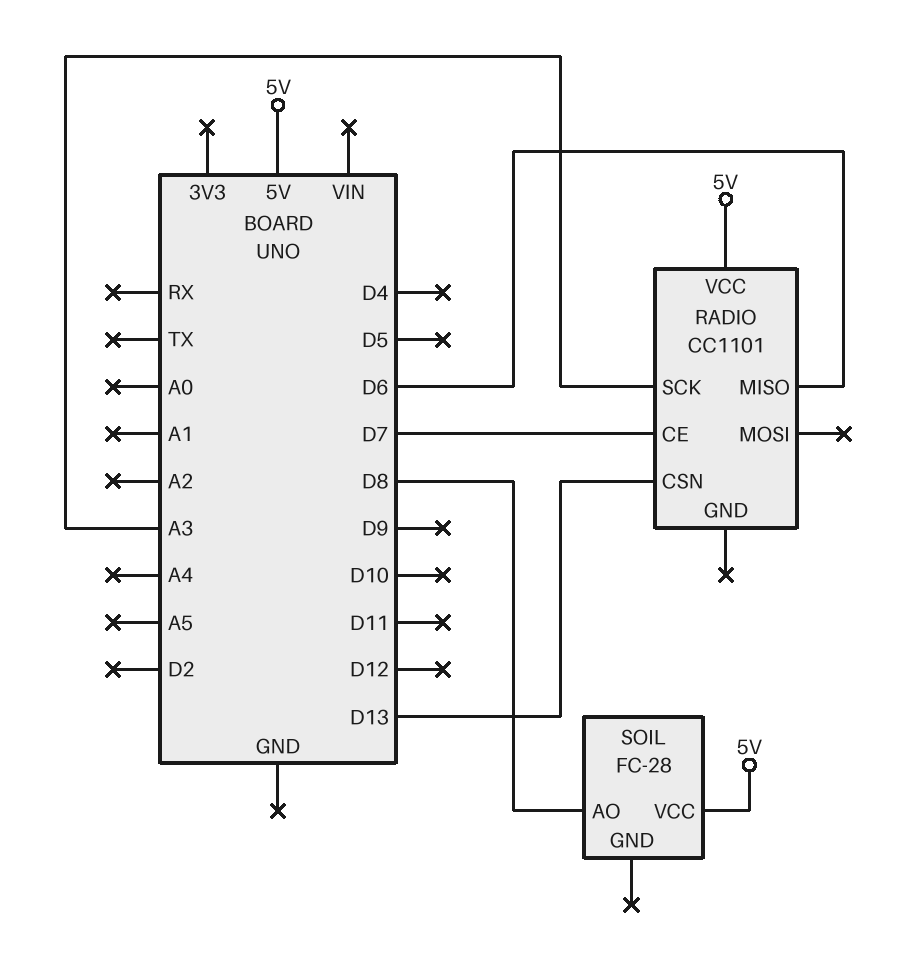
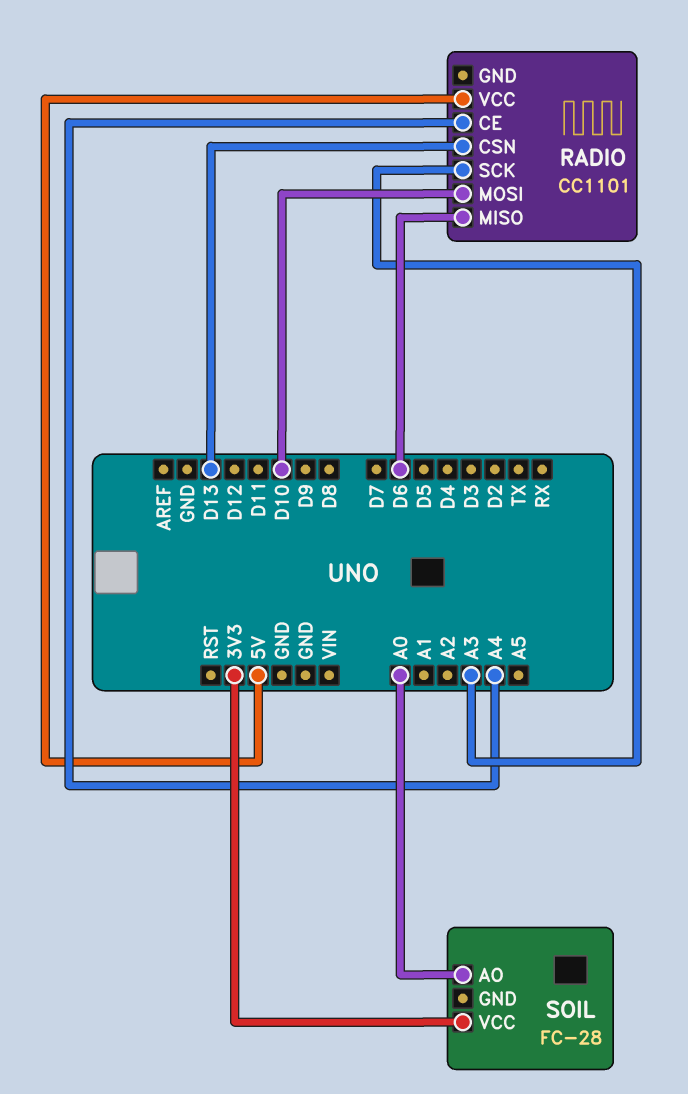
RADIO pin CE: D7 -> A4
RADIO pin MOSI: none -> D10
SOIL pin AO: D8 -> A0
SOIL pin VCC: 5V -> 3V3

